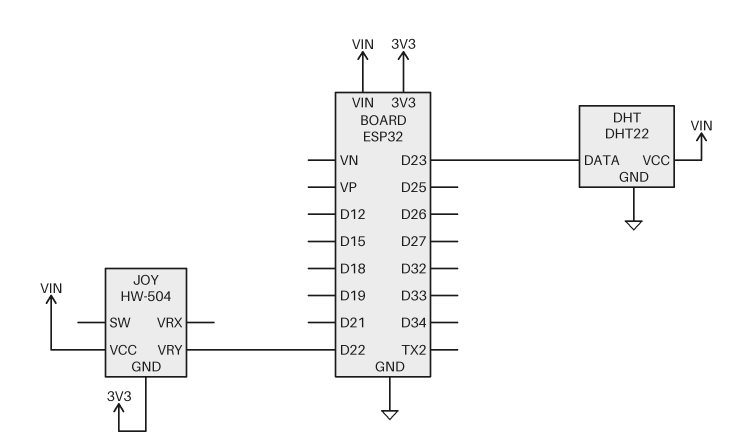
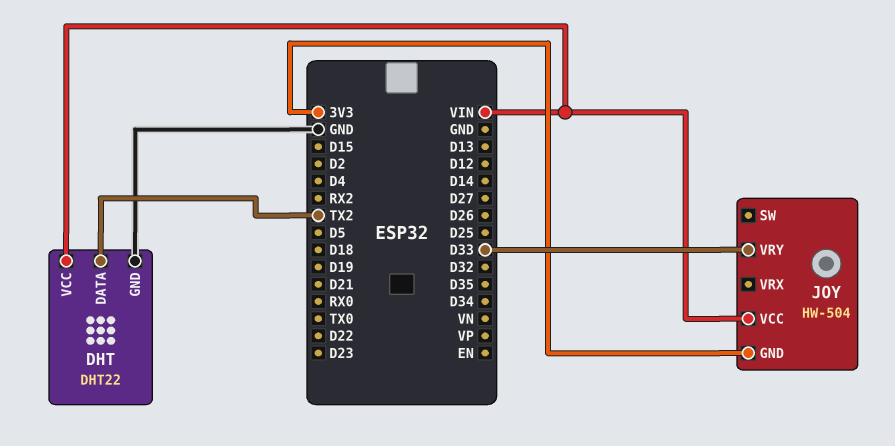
DHT pin DATA: D23 -> TX2
JOY pin VRY: D22 -> D33

